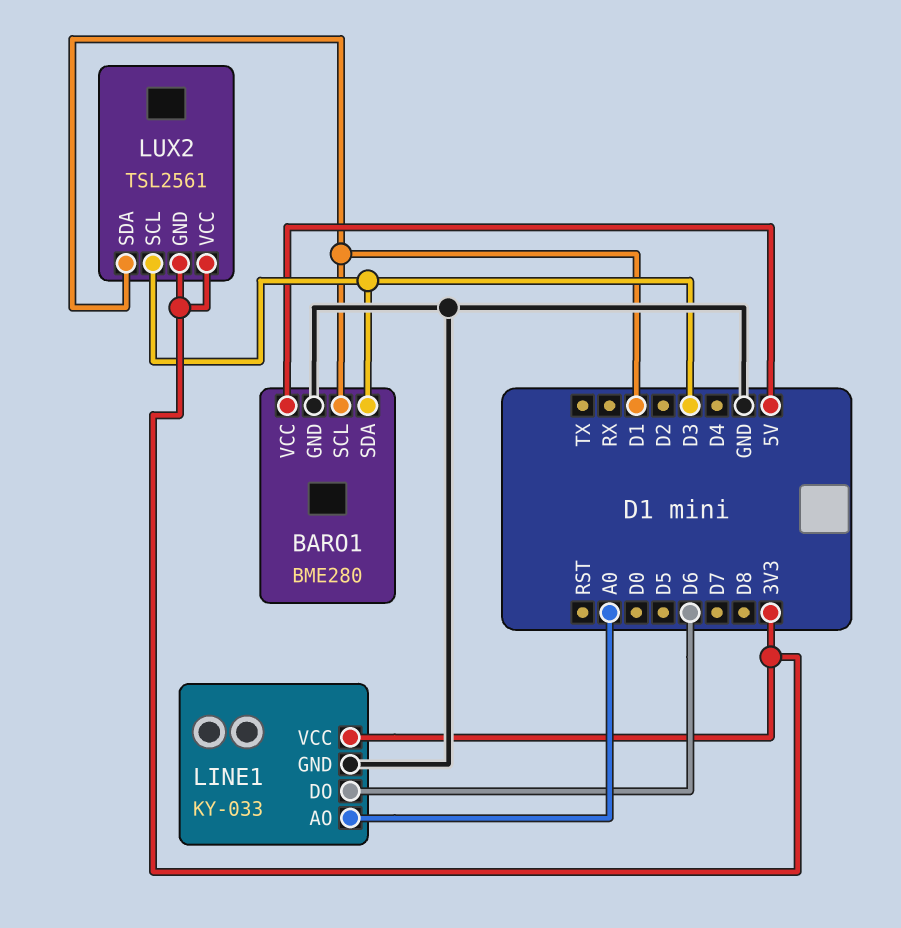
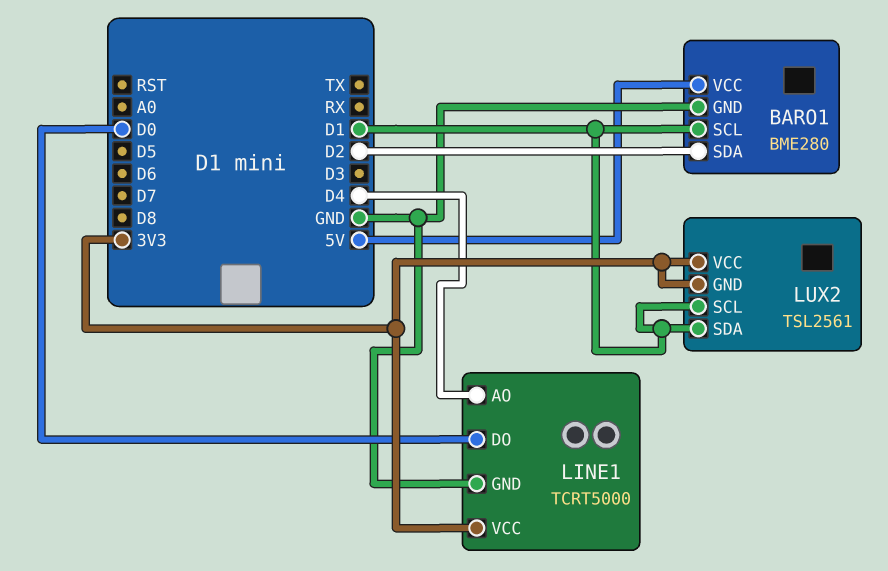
BARO1 pin SDA: D3 -> D2
LINE1: KY-033 -> TCRT5000
LINE1 pin AO: A0 -> D4
LINE1 pin DO: D6 -> D0
LUX2 pin SCL: D3 -> D1

